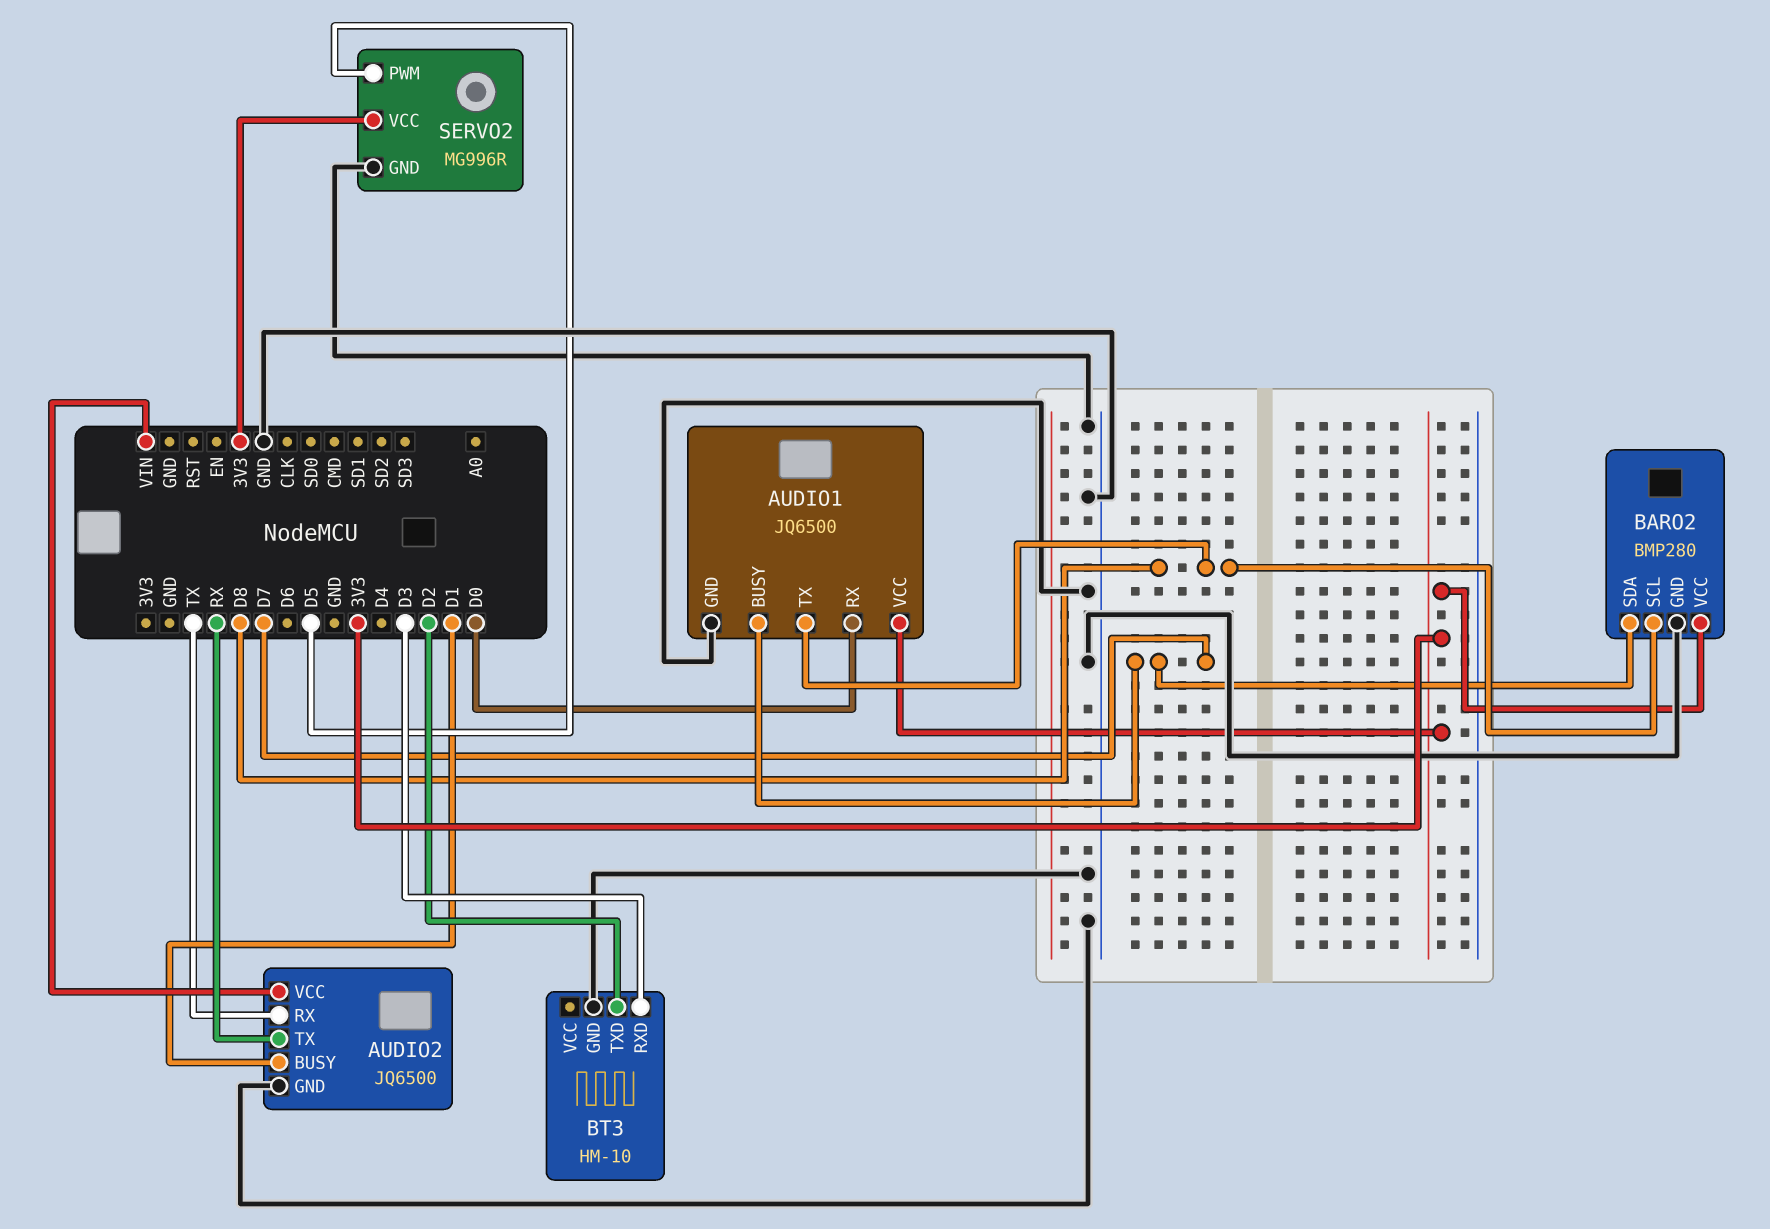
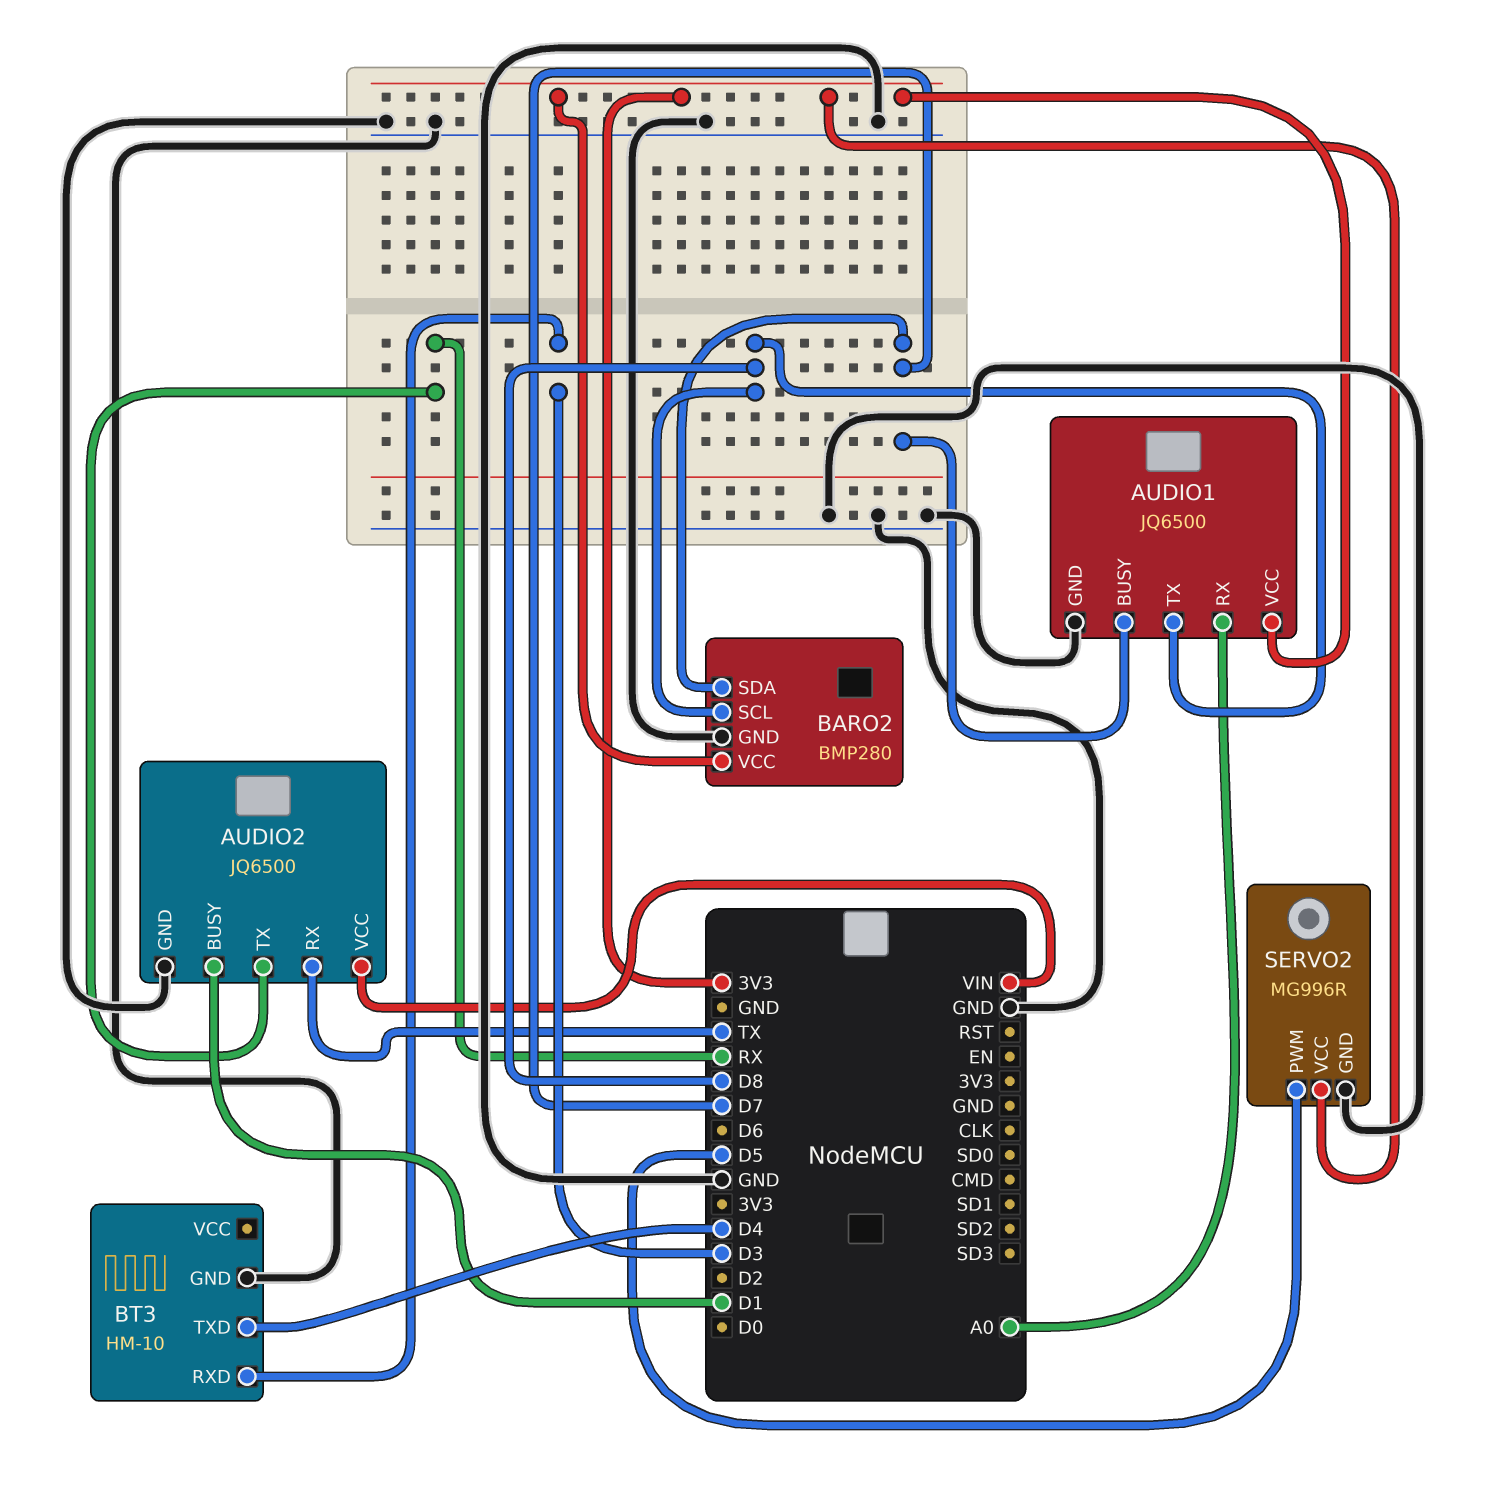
AUDIO1 pin RX: D0 -> A0
BT3 pin TXD: D2 -> D4

